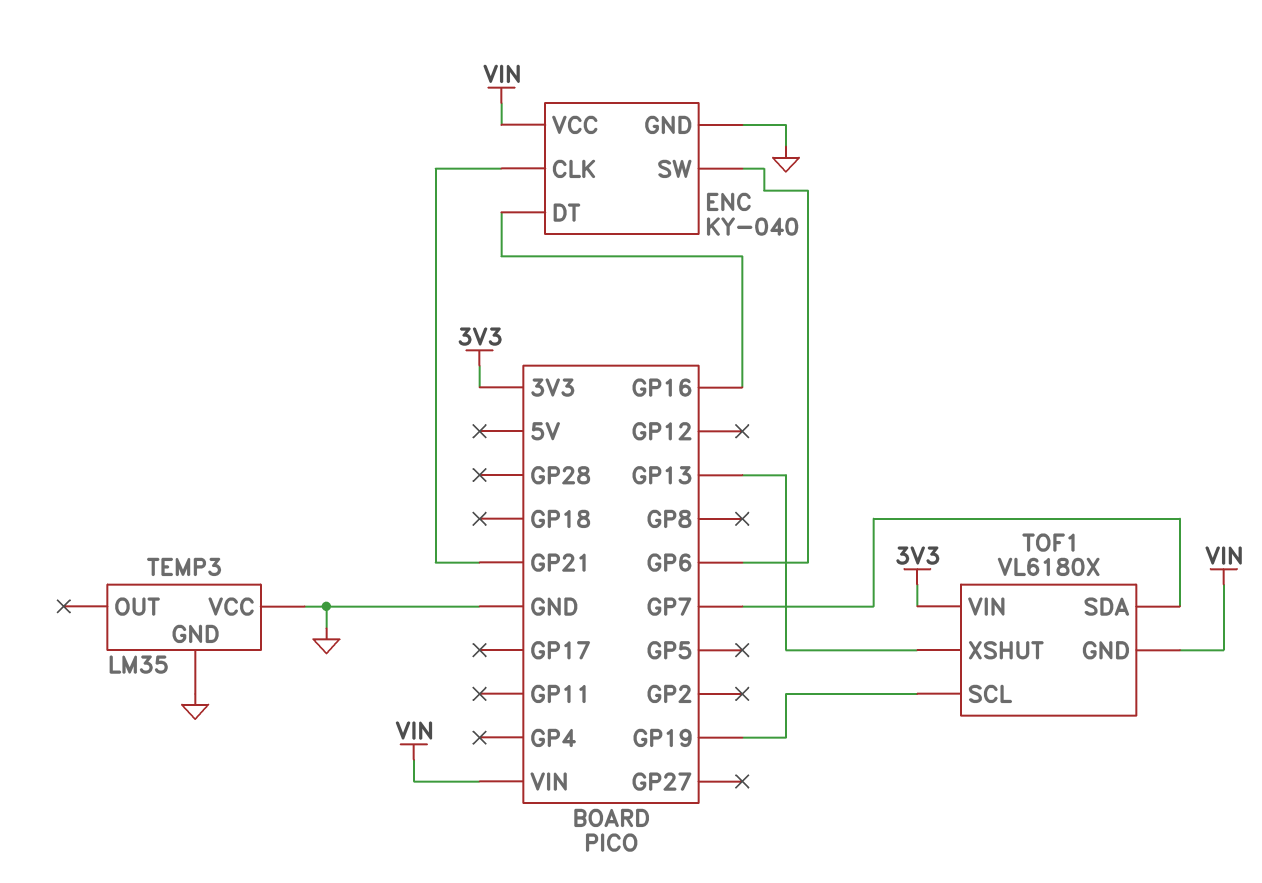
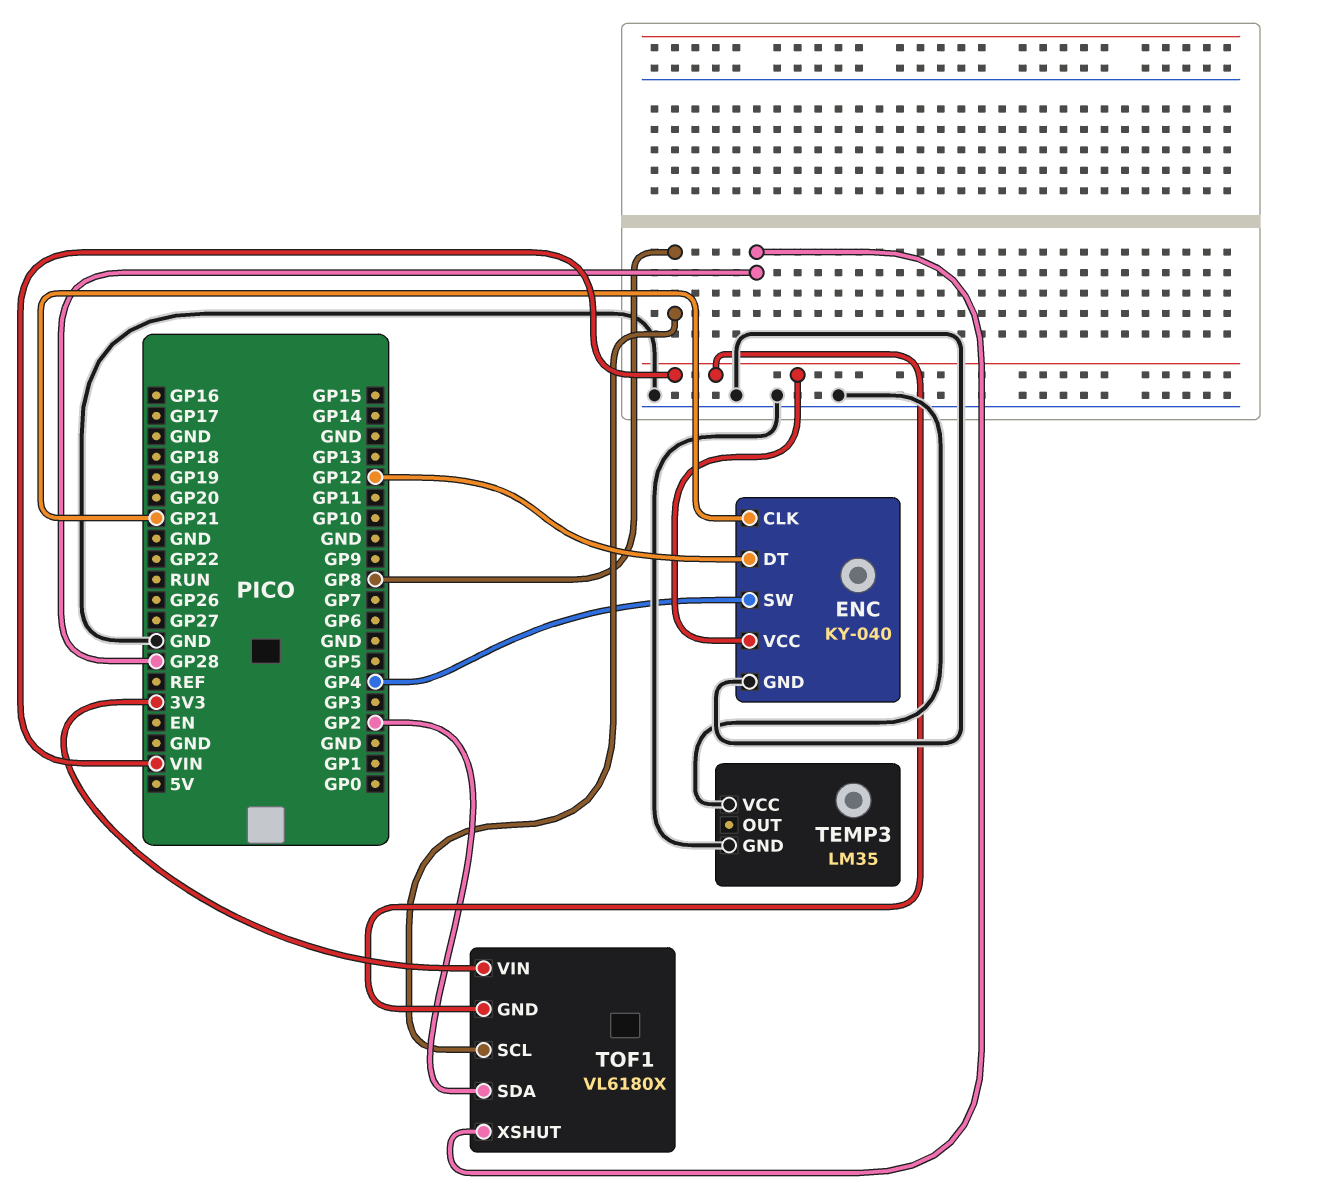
ENC pin DT: GP16 -> GP12
ENC pin SW: GP6 -> GP4
TOF1 pin SCL: GP19 -> GP8
TOF1 pin SDA: GP7 -> GP2
TOF1 pin XSHUT: GP13 -> GP28

